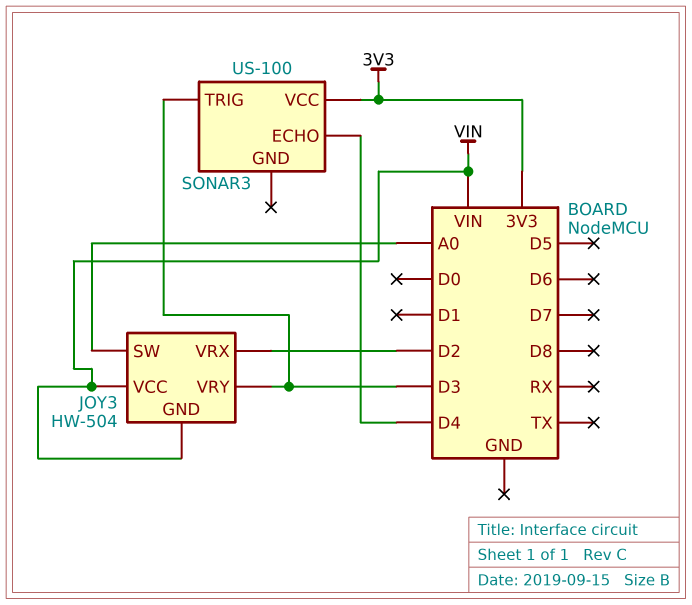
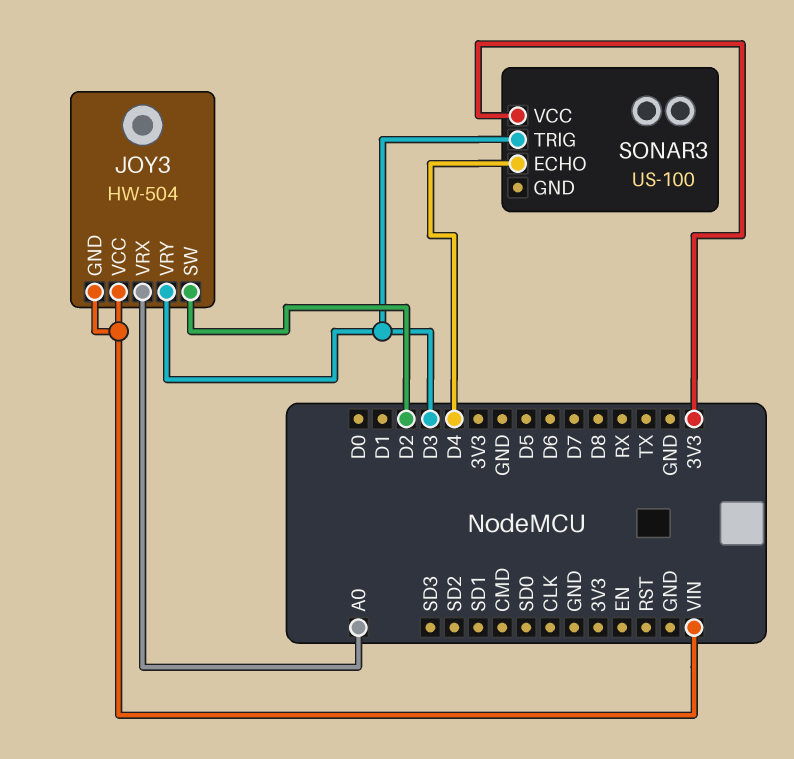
JOY3 pin SW: A0 -> D2
JOY3 pin VRX: D2 -> A0

